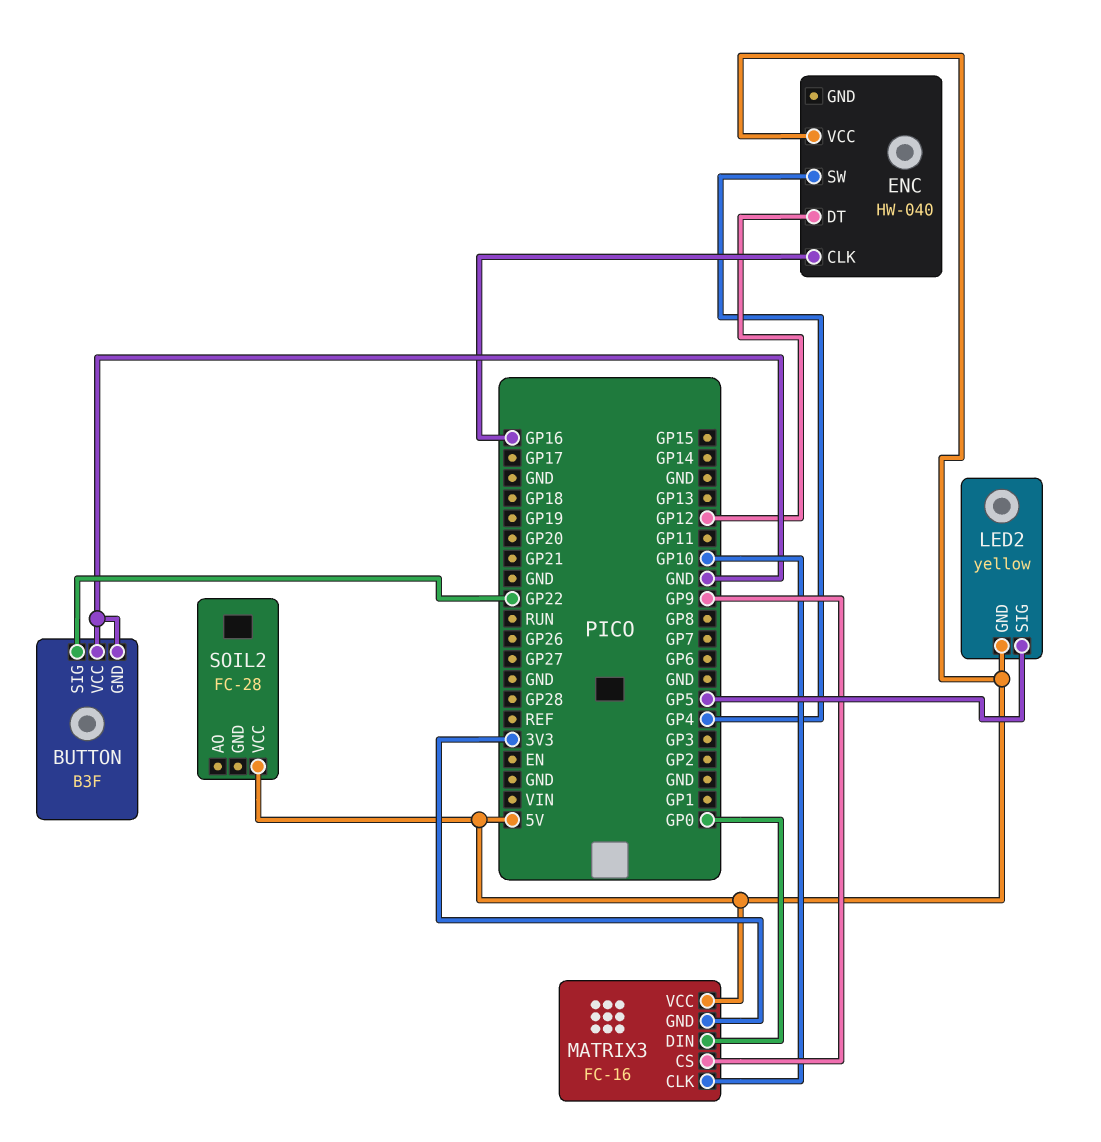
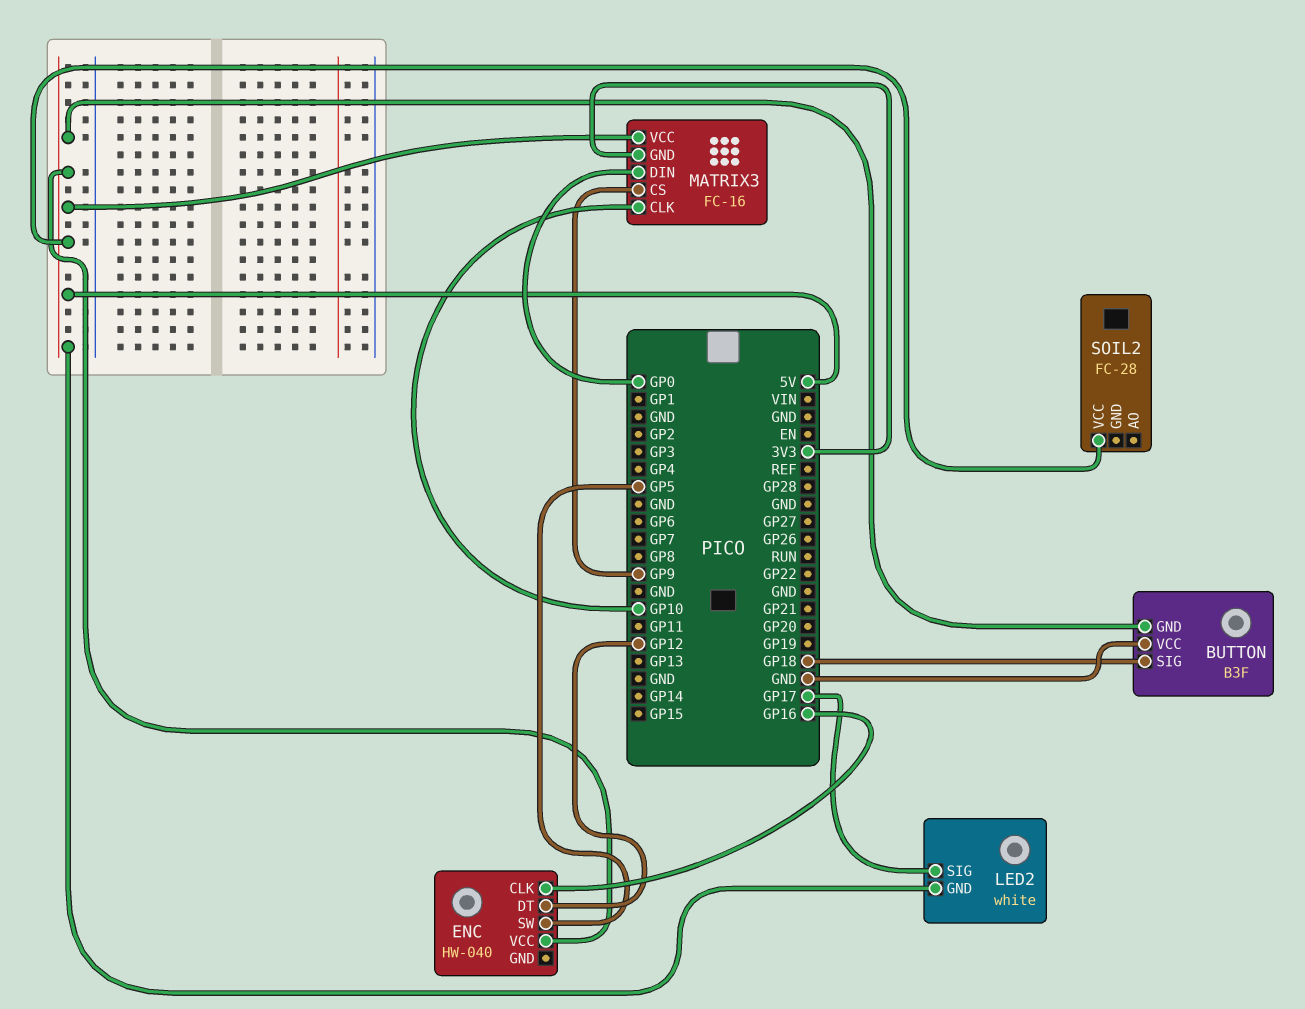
BUTTON pin GND: GND -> 5V
BUTTON pin SIG: GP22 -> GP18
ENC pin SW: GP4 -> GP5
LED2: yellow -> white
LED2 pin SIG: GP5 -> GP17

